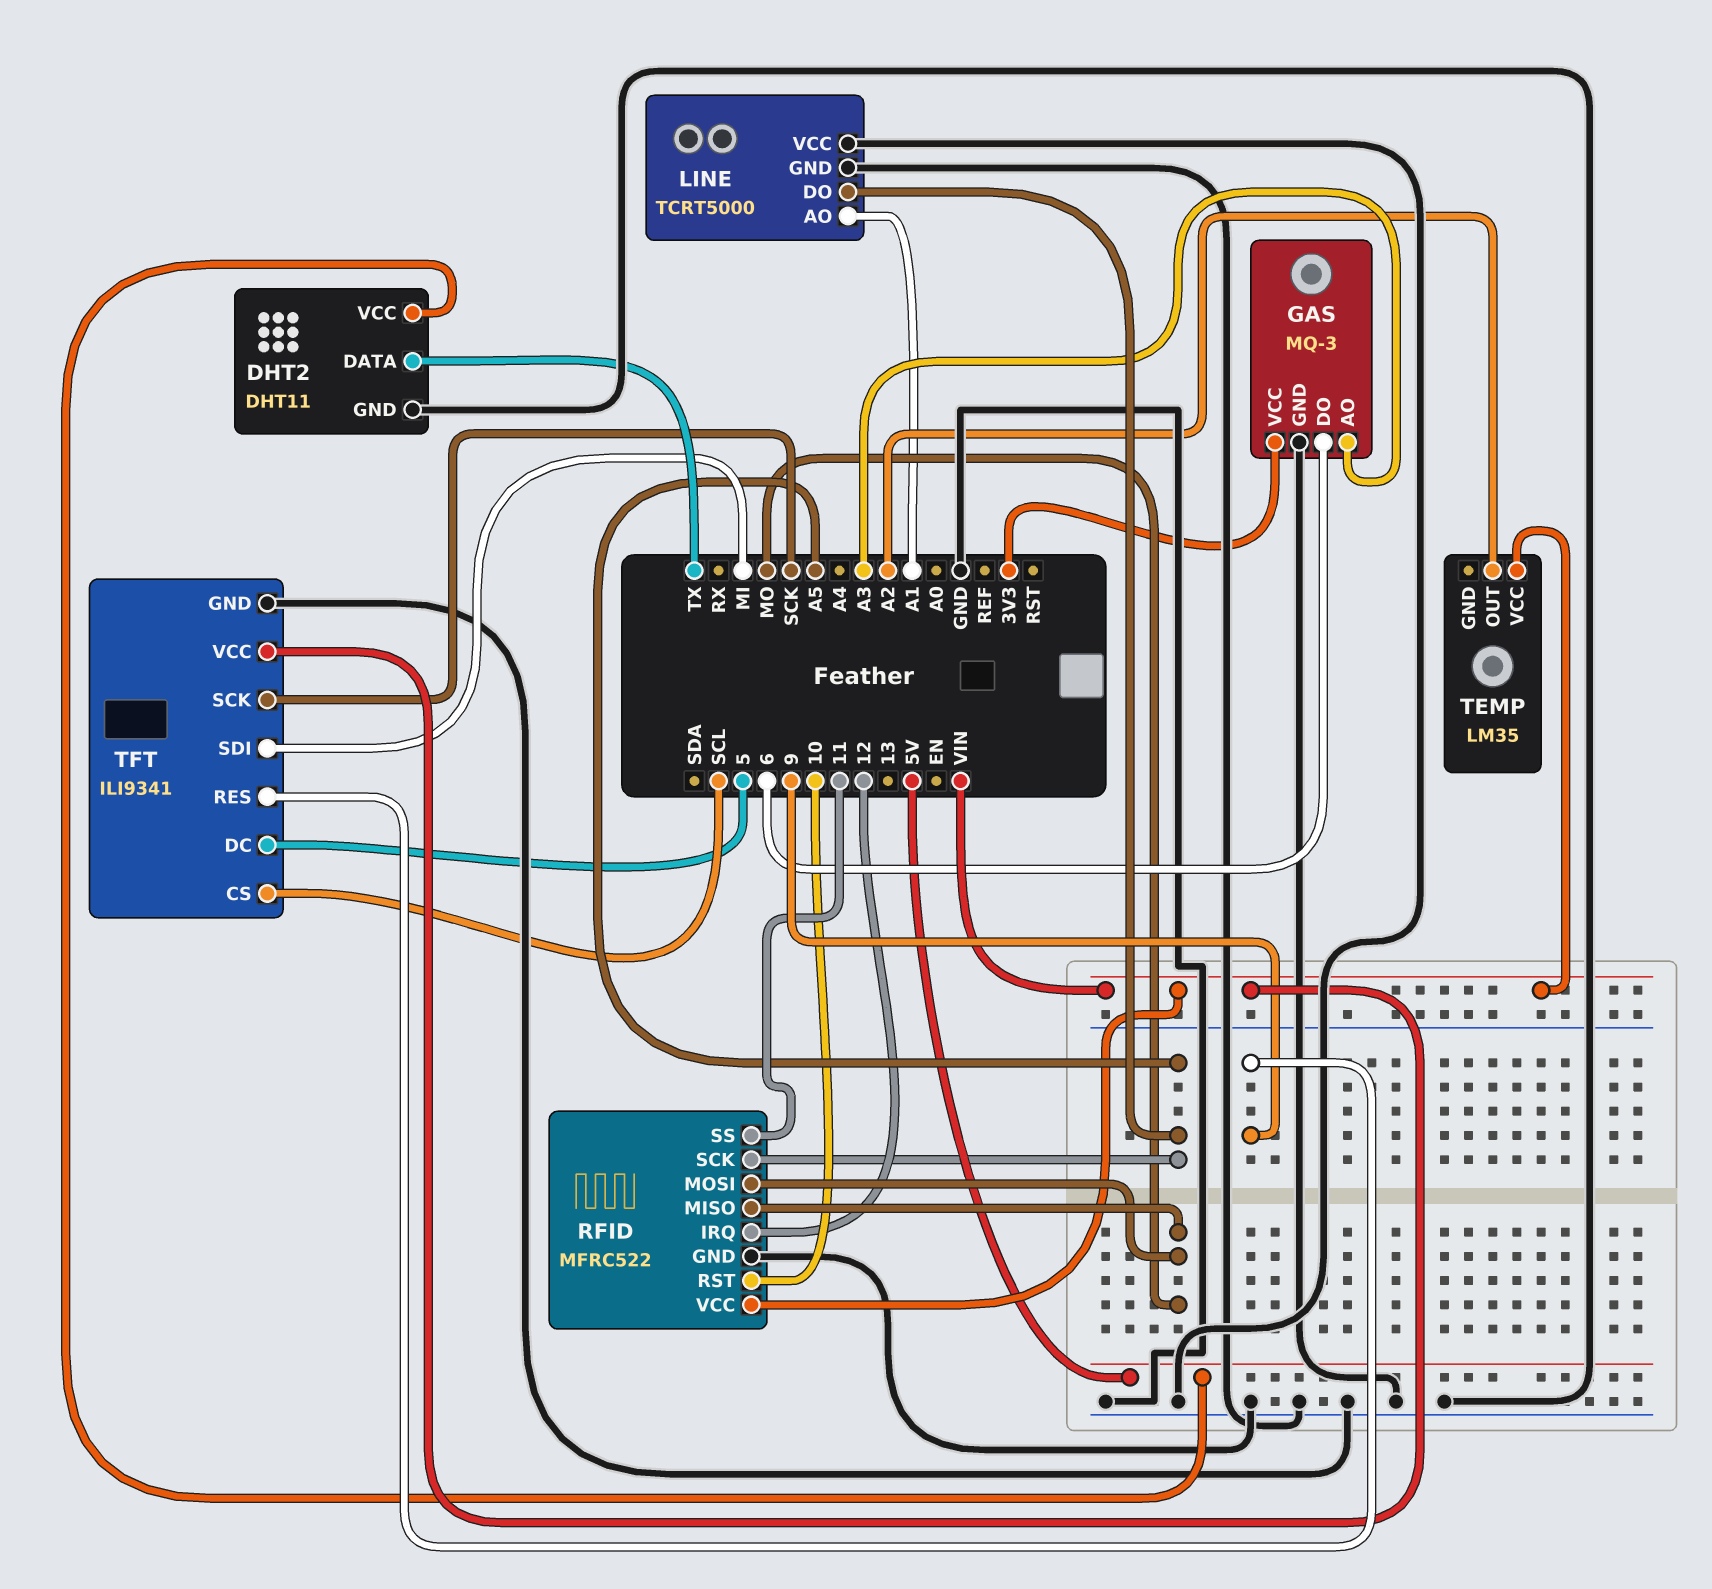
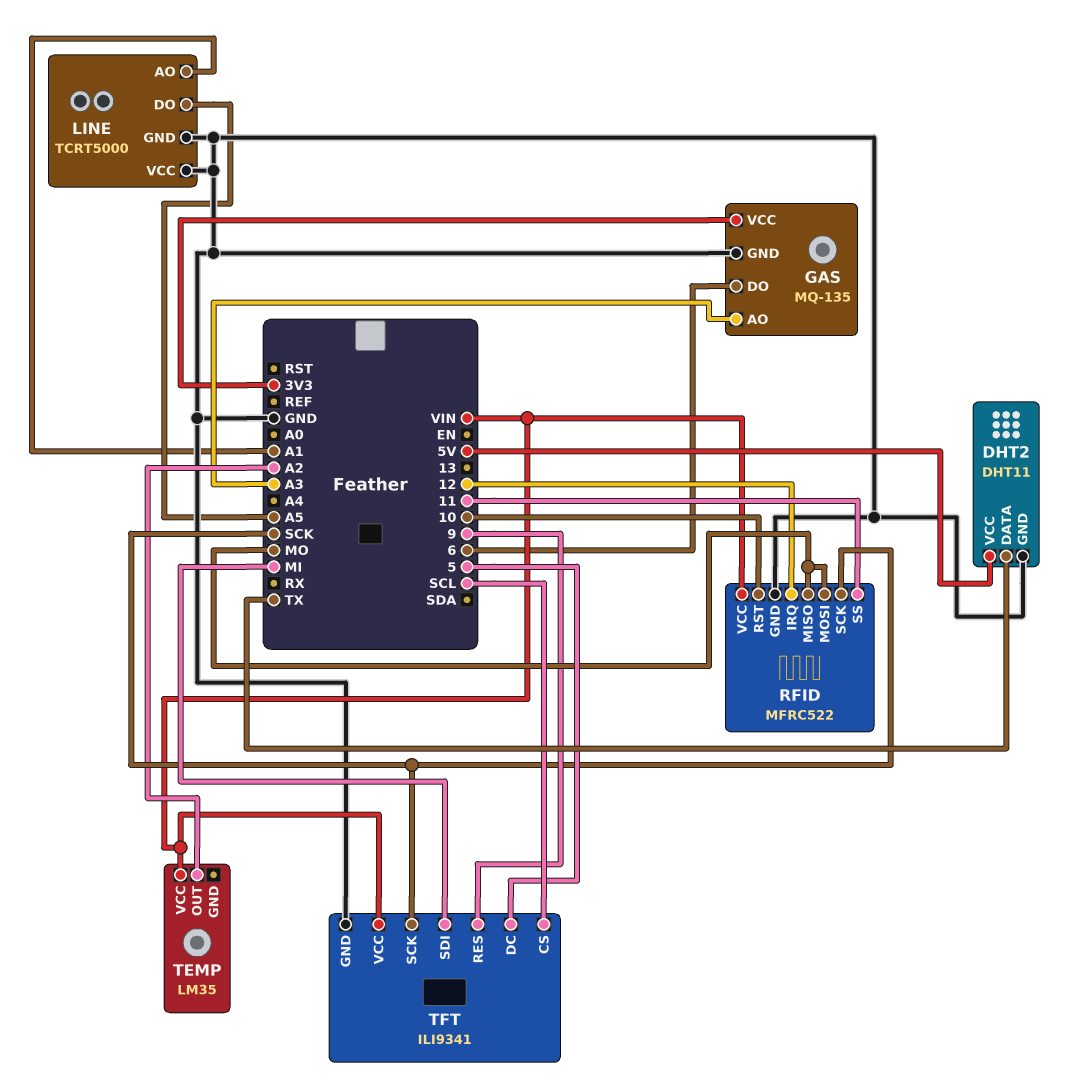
GAS: MQ-3 -> MQ-135
RFID pin SCK: A5 -> SCK

